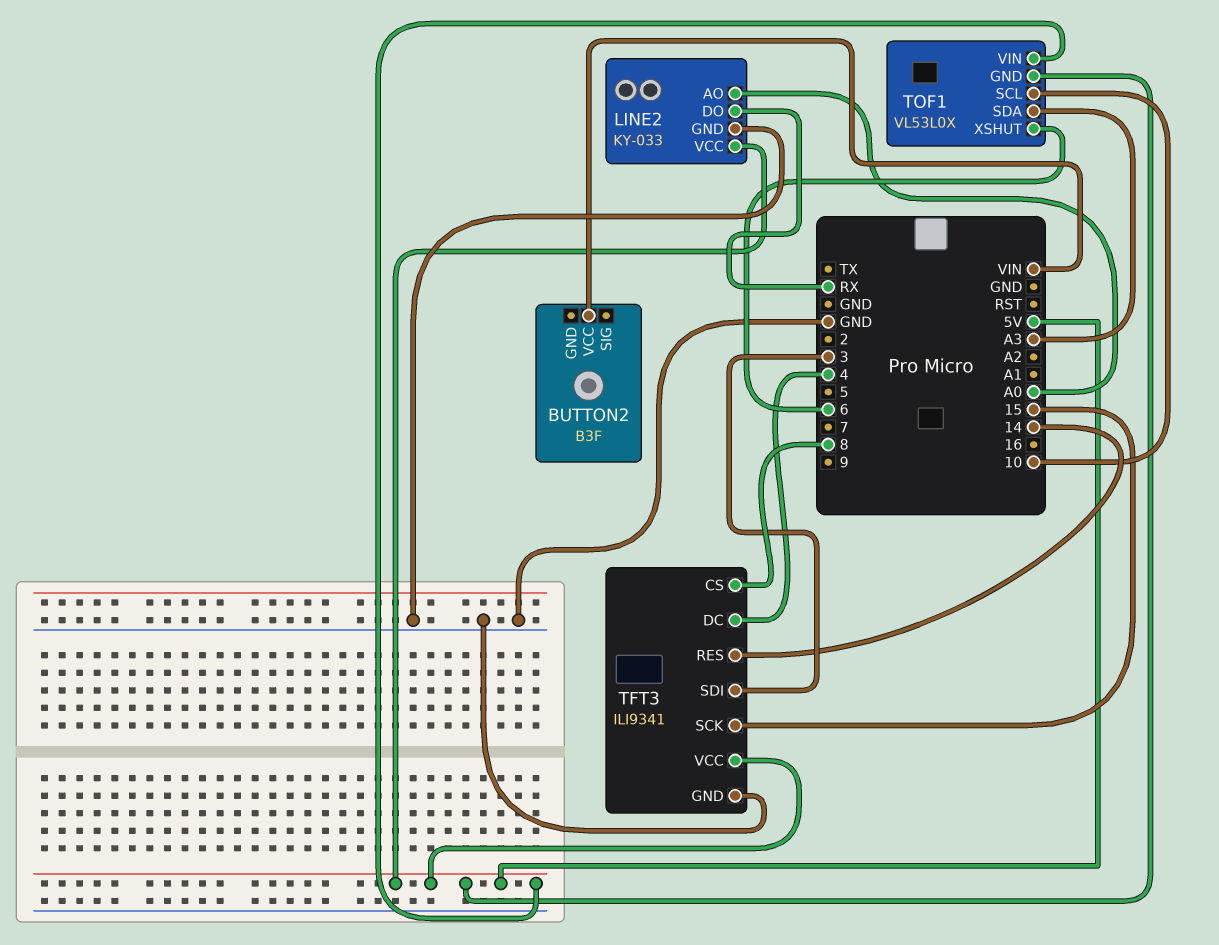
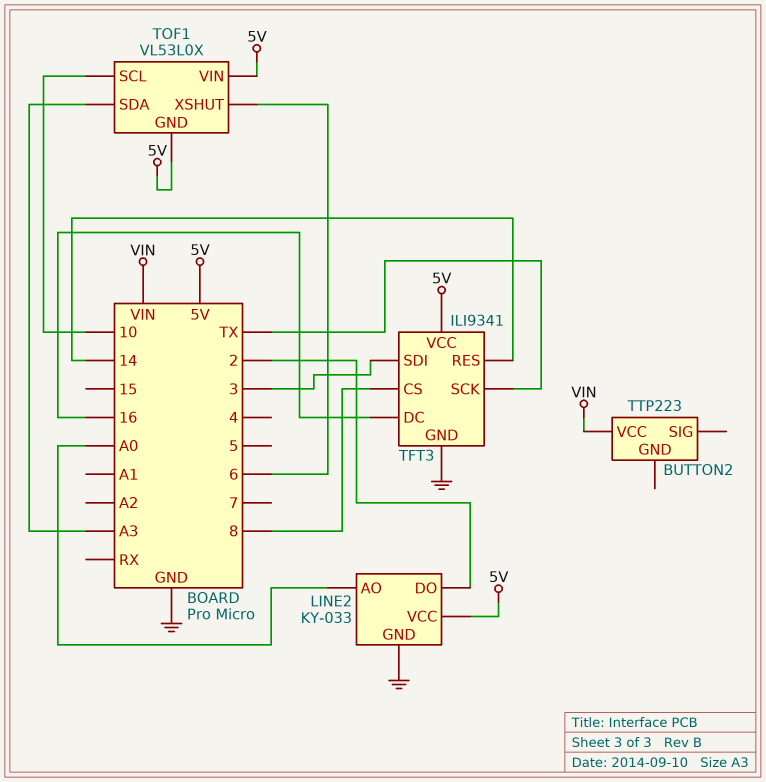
BUTTON2: B3F -> TTP223
LINE2 pin DO: RX -> 2
TFT3 pin DC: 4 -> 16
TFT3 pin SCK: 15 -> TX

